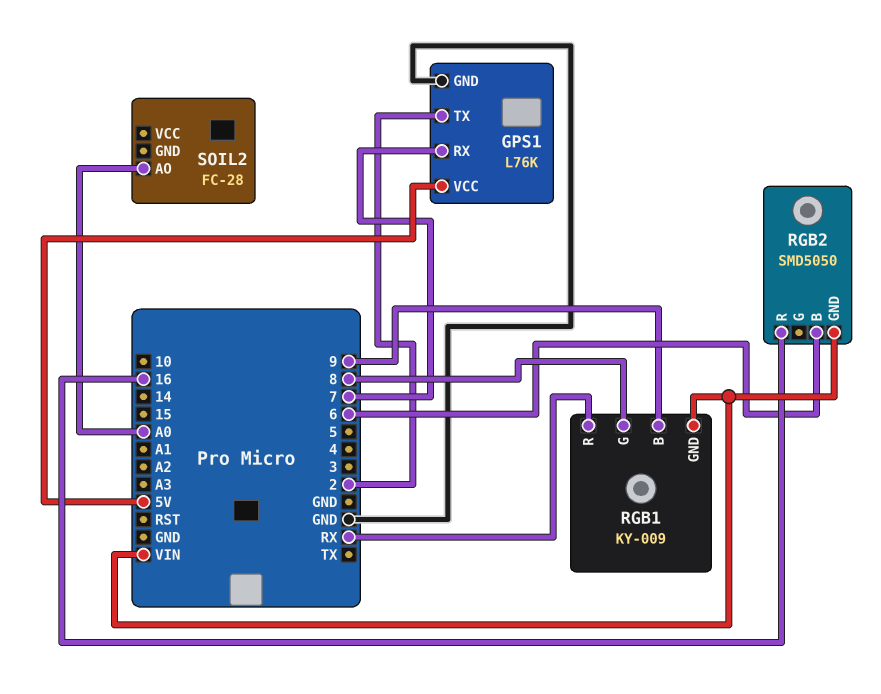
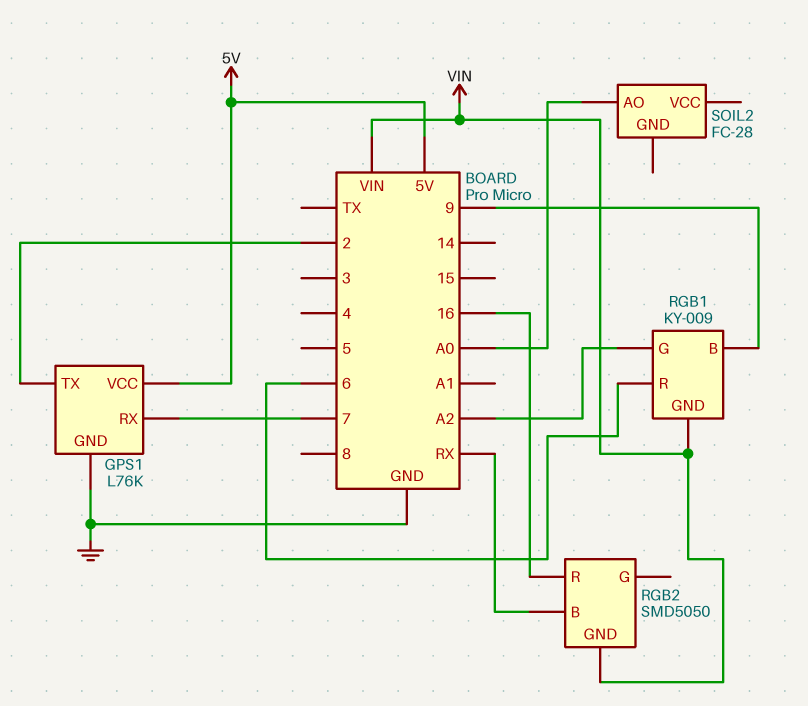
RGB1 pin G: 8 -> A2
RGB1 pin R: RX -> 6
RGB2 pin B: 6 -> RX

